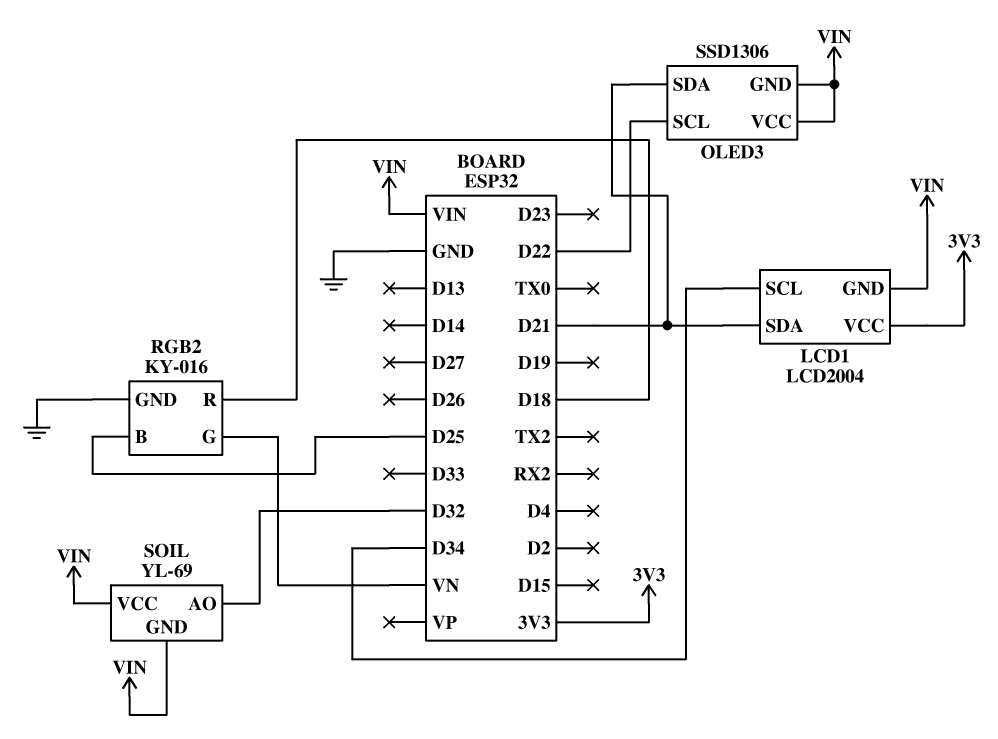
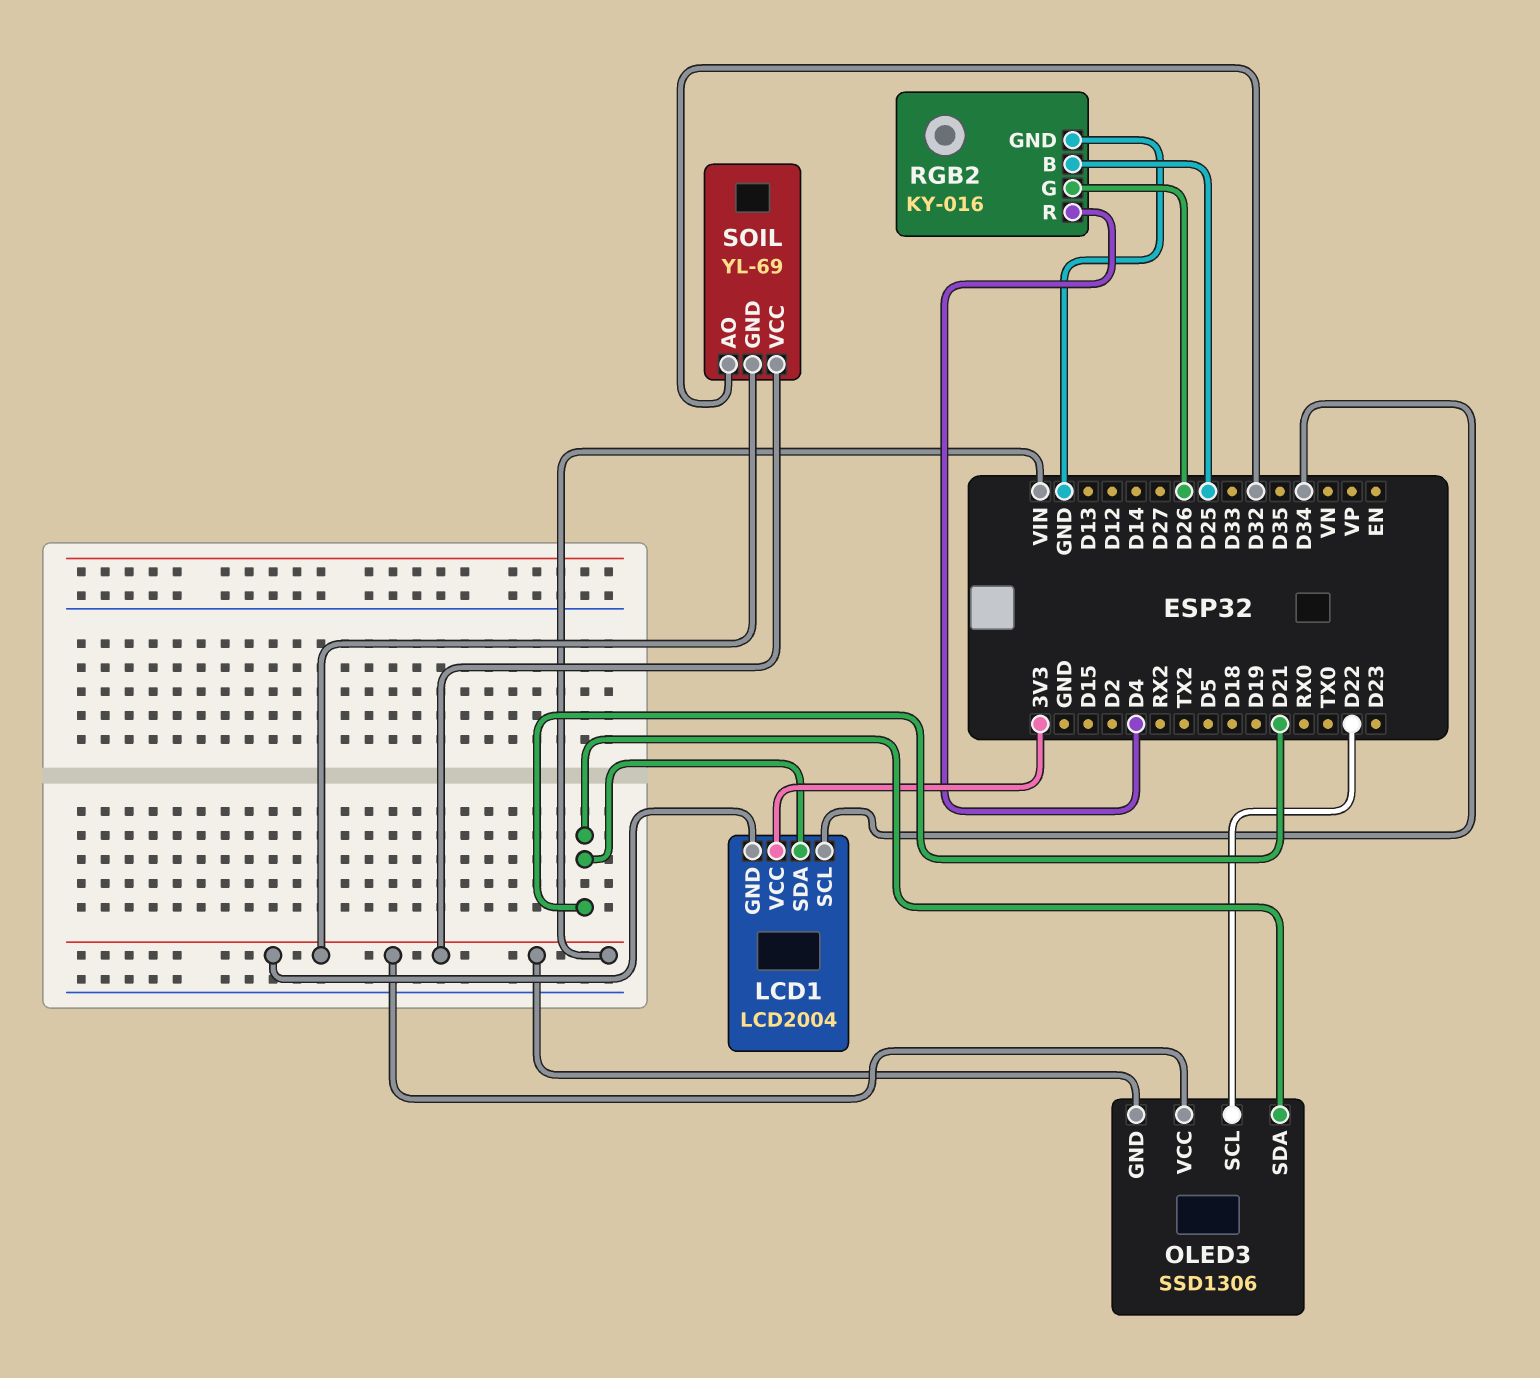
RGB2 pin G: VN -> D26
RGB2 pin R: D18 -> D4

